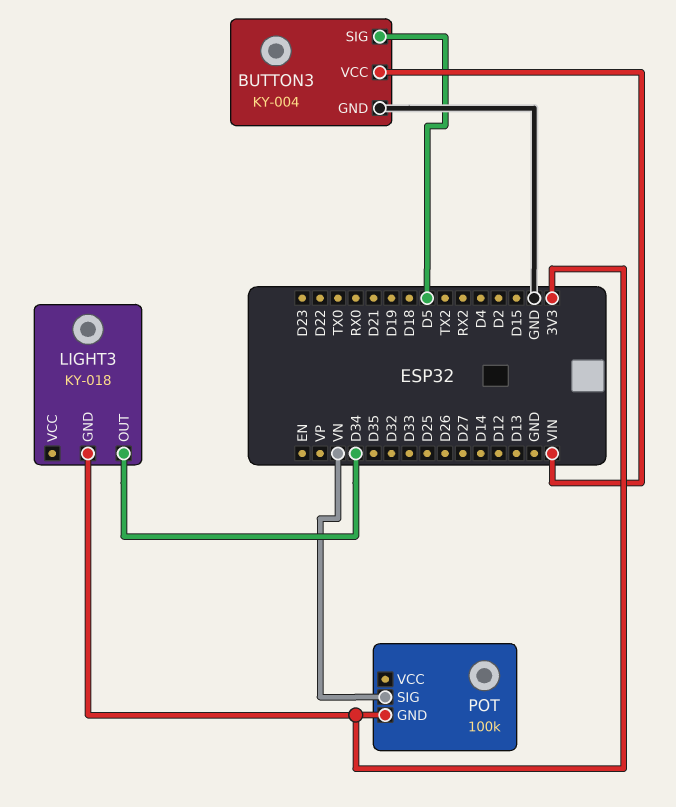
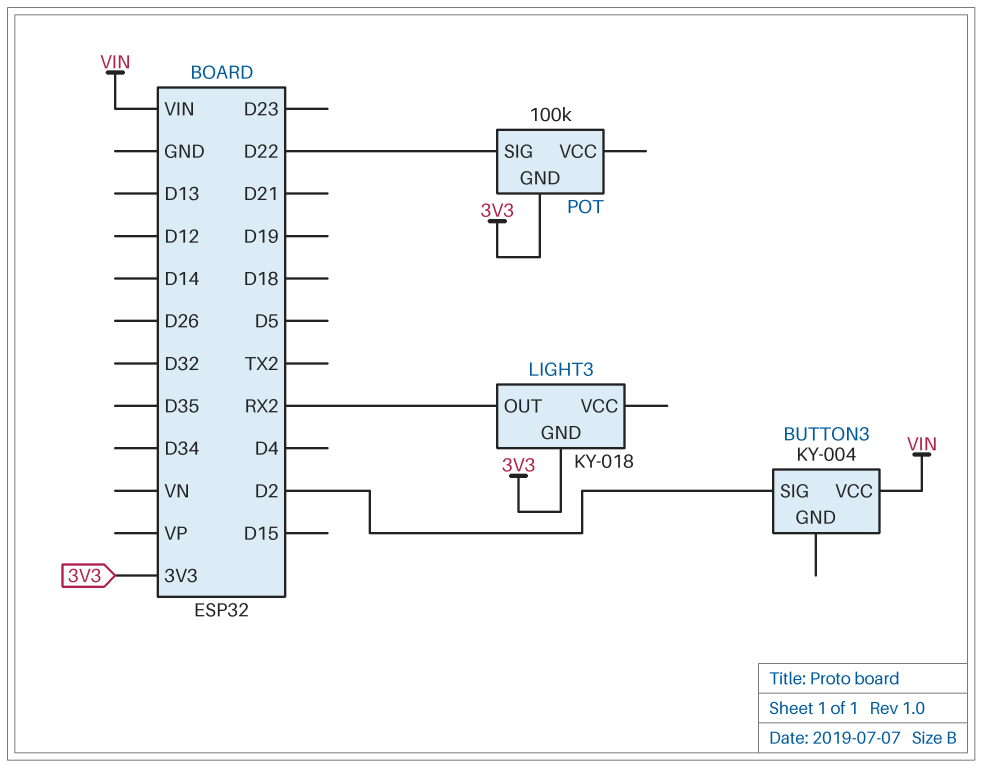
BUTTON3 pin GND: GND -> none
BUTTON3 pin SIG: D5 -> D2
LIGHT3 pin OUT: D34 -> RX2
POT pin SIG: VN -> D22

